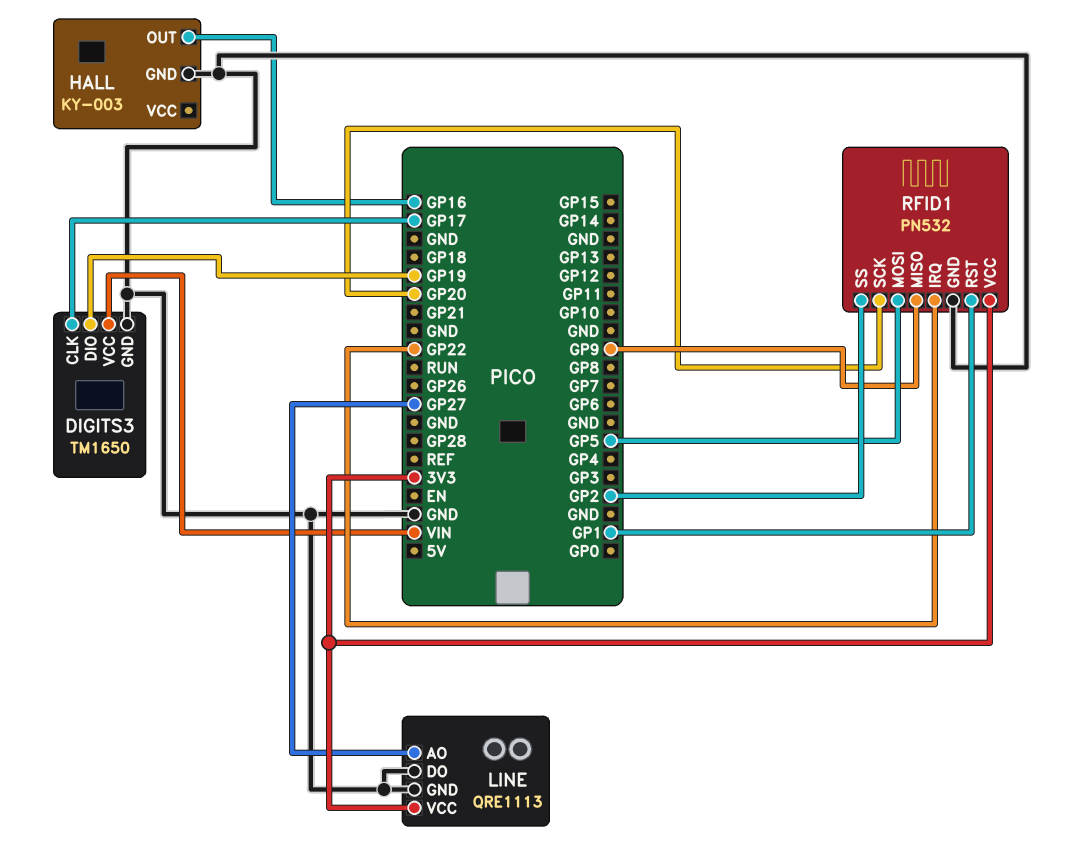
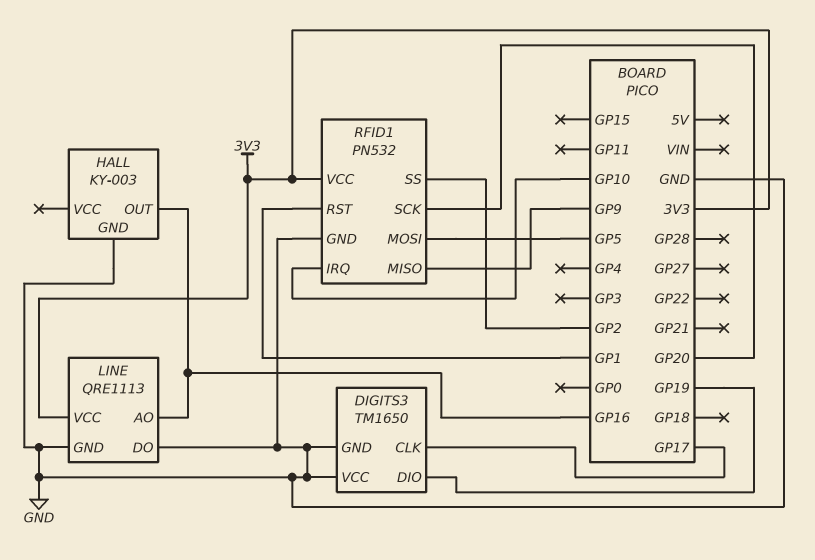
DIGITS3 pin VCC: VIN -> GND
LINE pin AO: GP27 -> GP16
RFID1 pin IRQ: GP22 -> GP10

